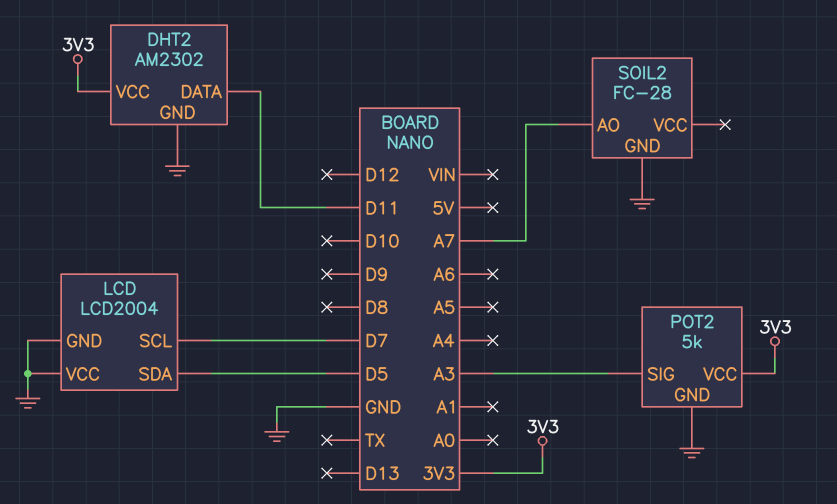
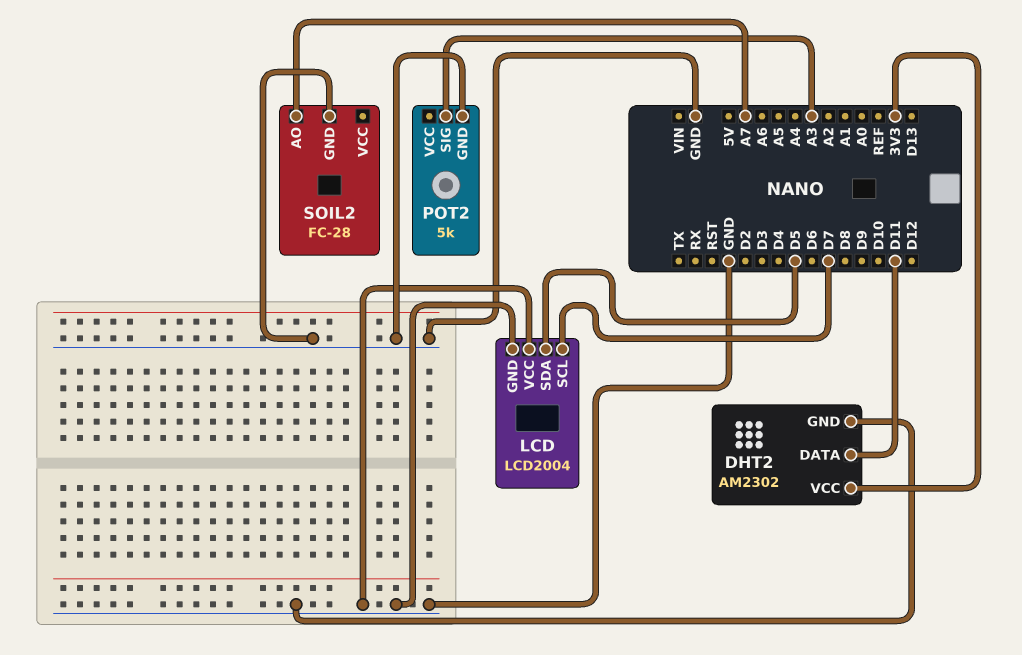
POT2 pin VCC: 3V3 -> none

